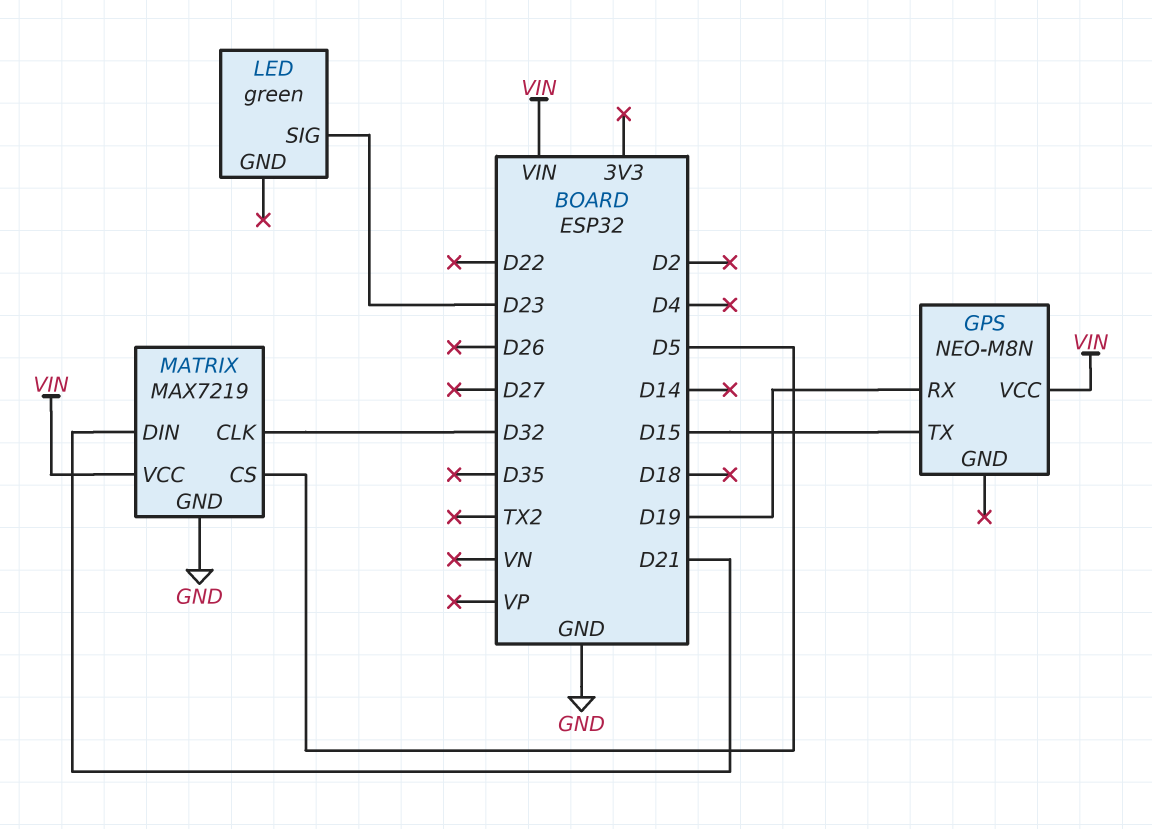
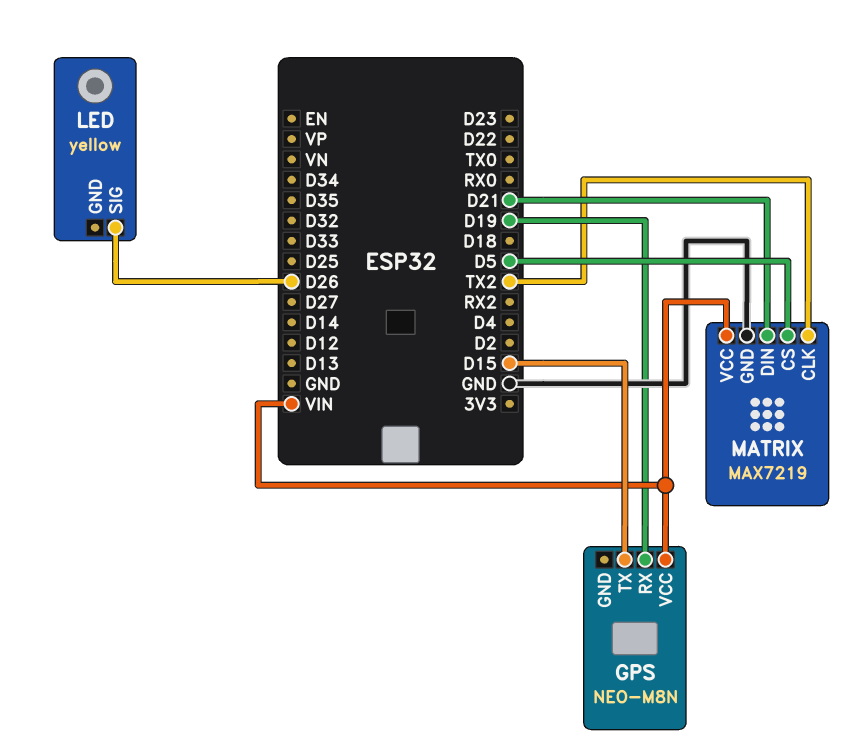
LED: green -> yellow
LED pin SIG: D23 -> D26
MATRIX pin CLK: D32 -> TX2

